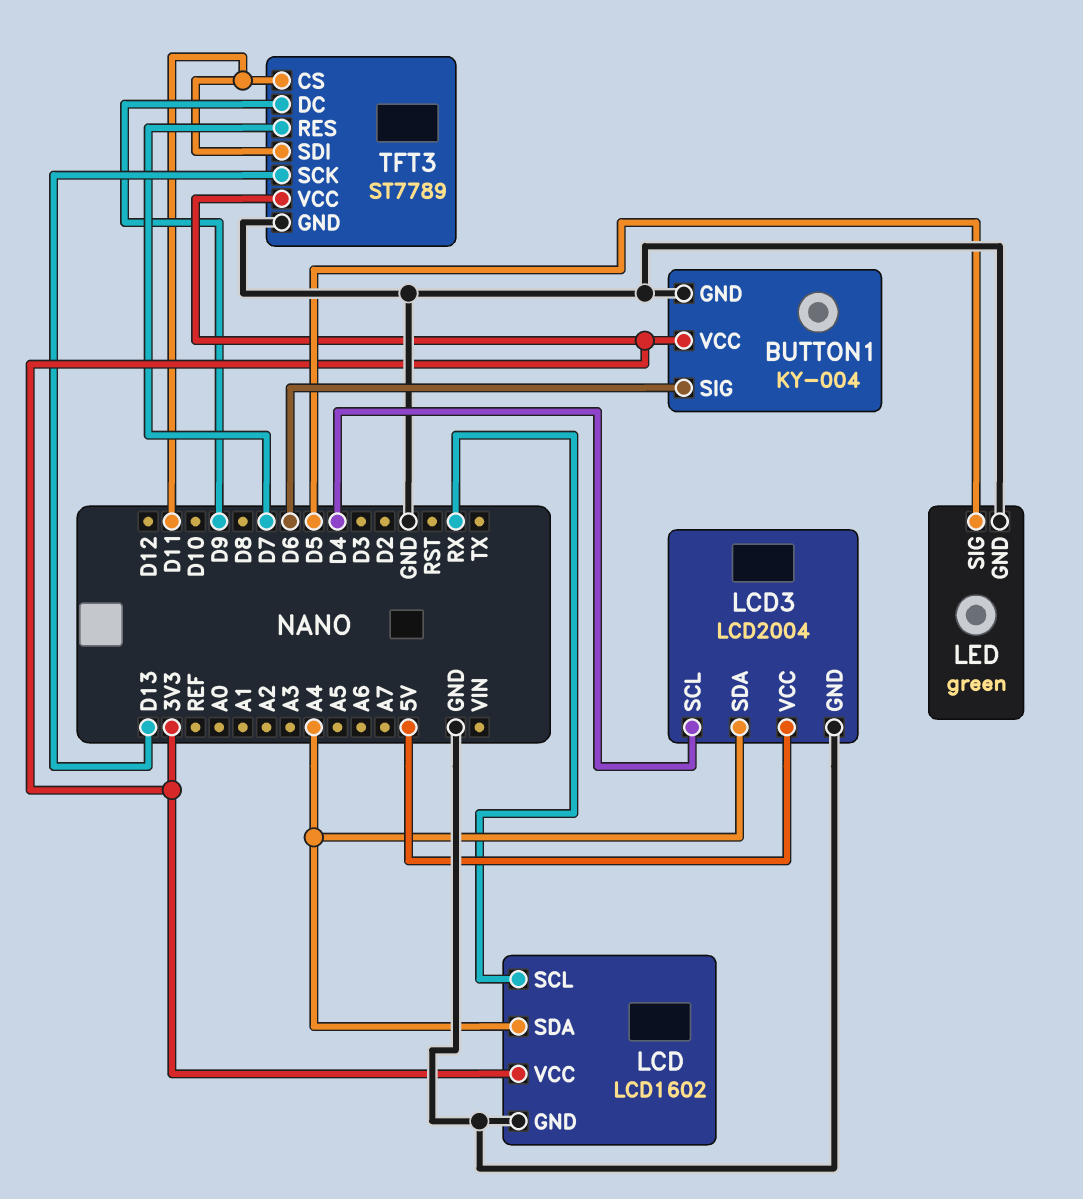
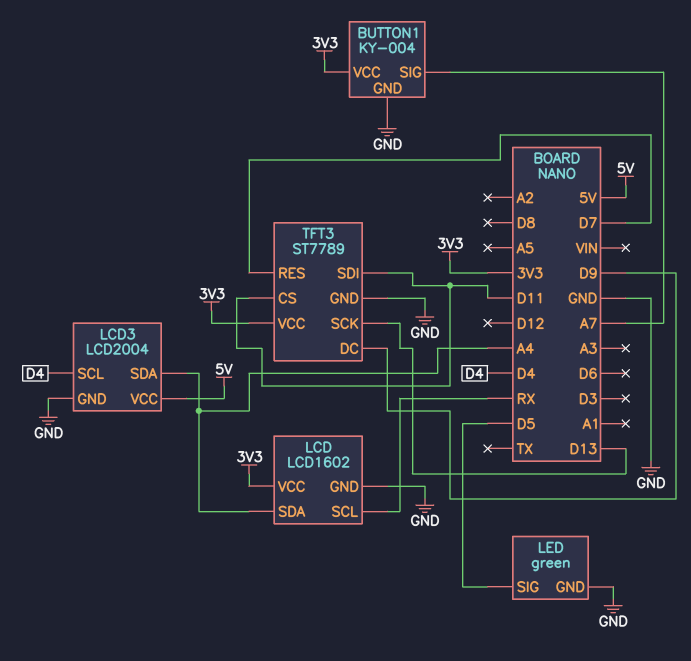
BUTTON1 pin SIG: D6 -> A7

